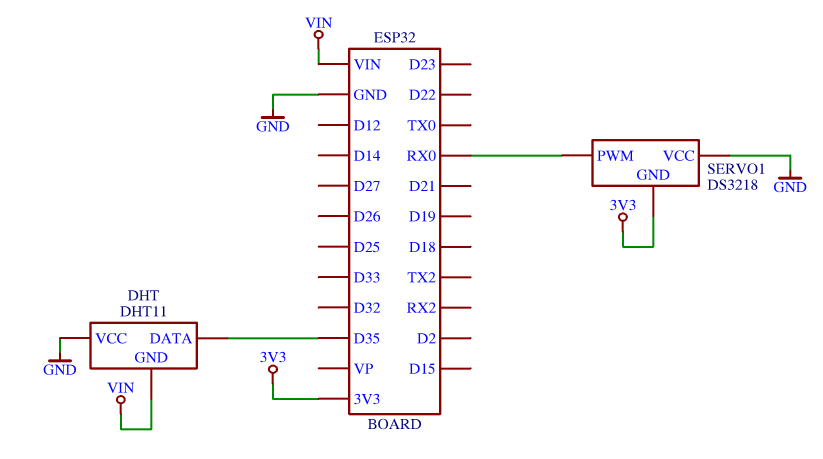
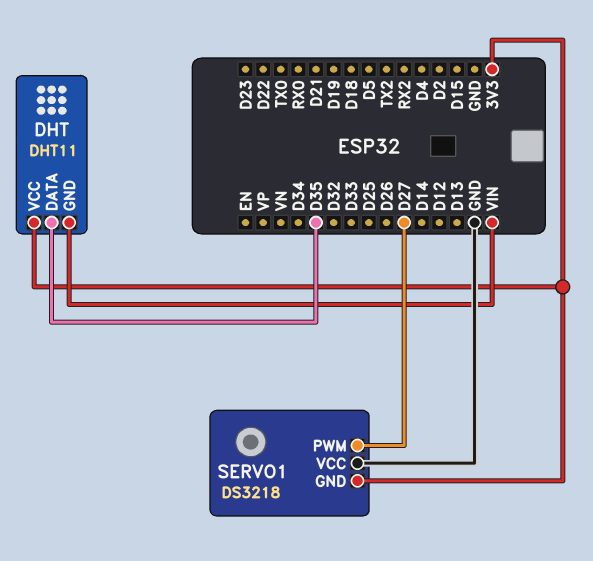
DHT pin VCC: GND -> 3V3
SERVO1 pin PWM: RX0 -> D27

